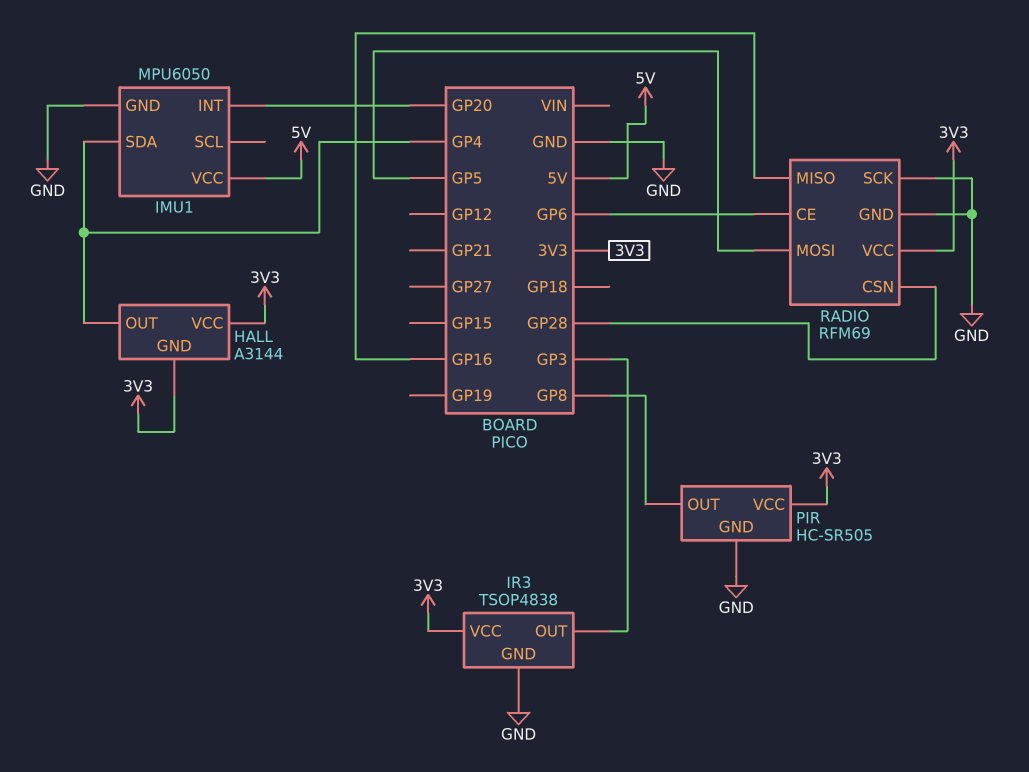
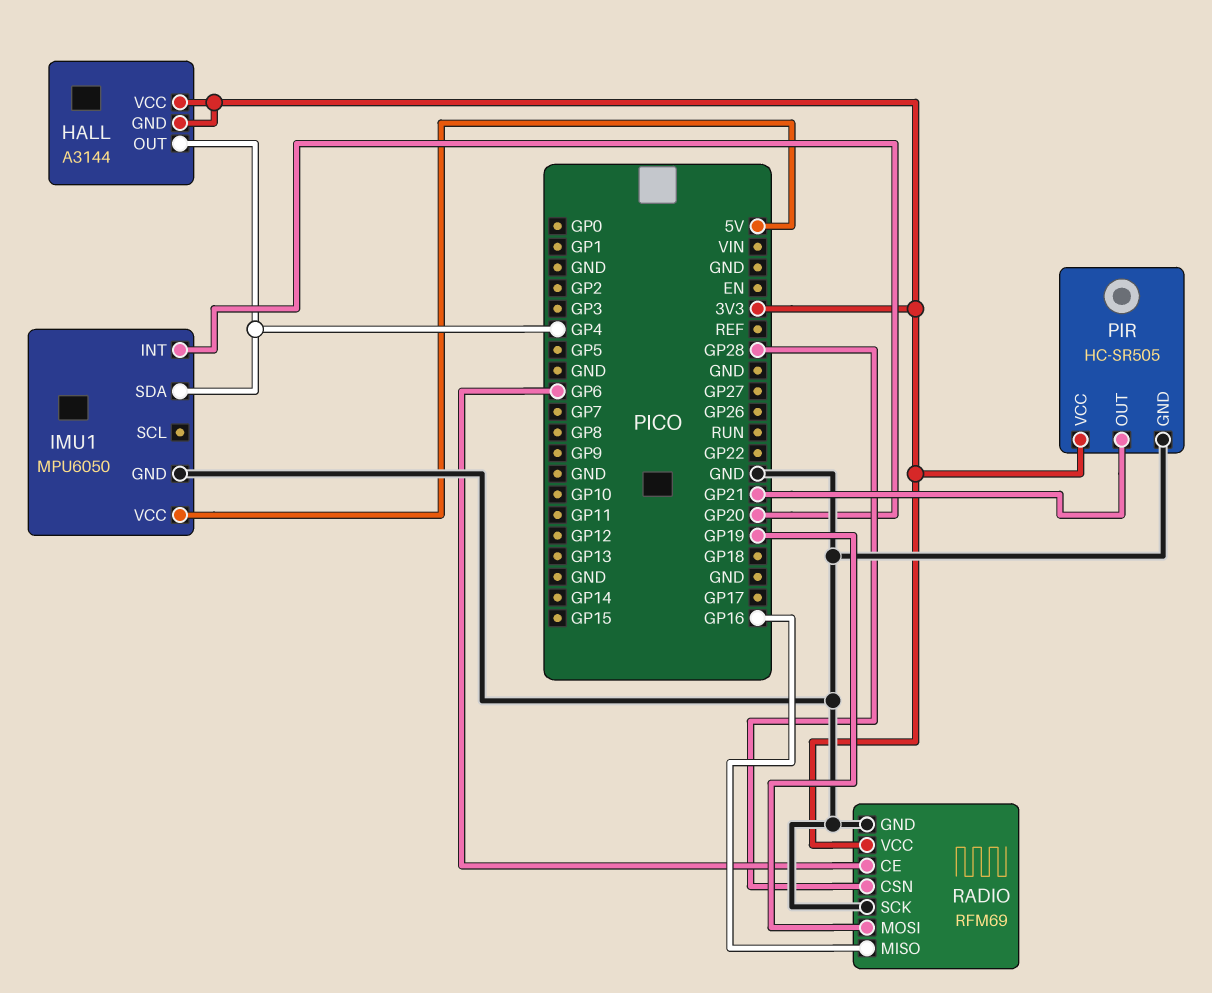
IR3: TSOP4838 -> none
IR3 pin GND: GND -> none
IR3 pin OUT: GP3 -> none
IR3 pin VCC: 3V3 -> none
PIR pin OUT: GP8 -> GP21
RADIO pin MOSI: GP5 -> GP19

